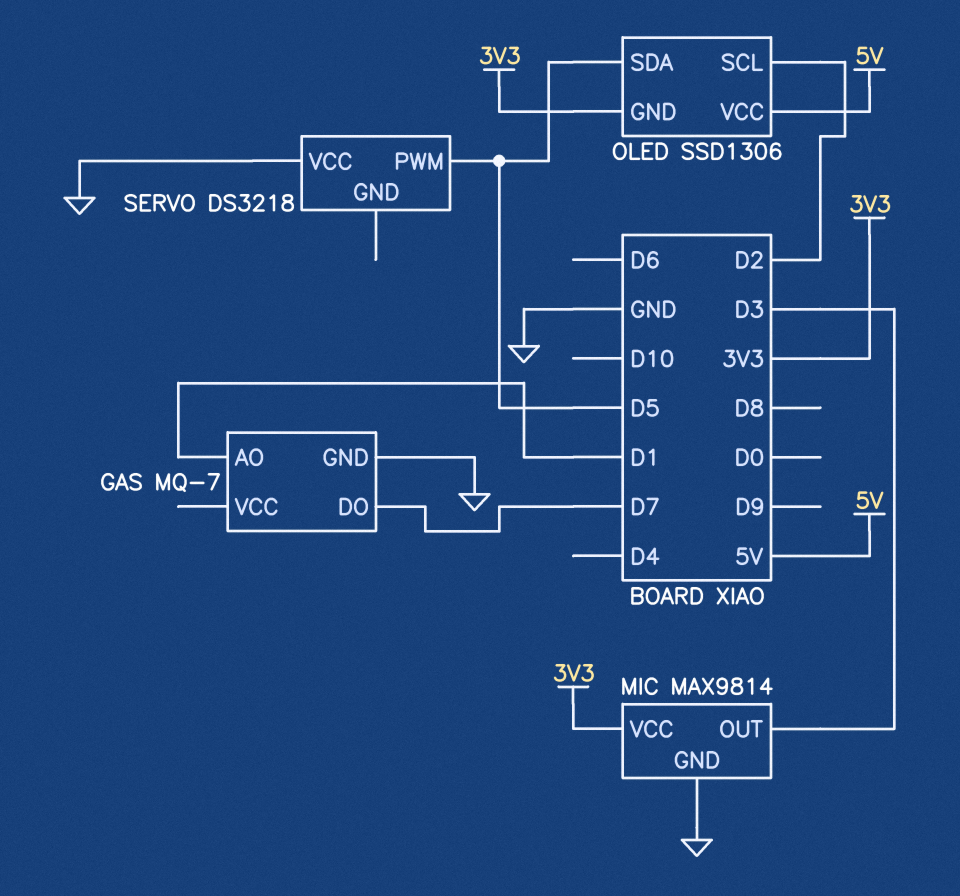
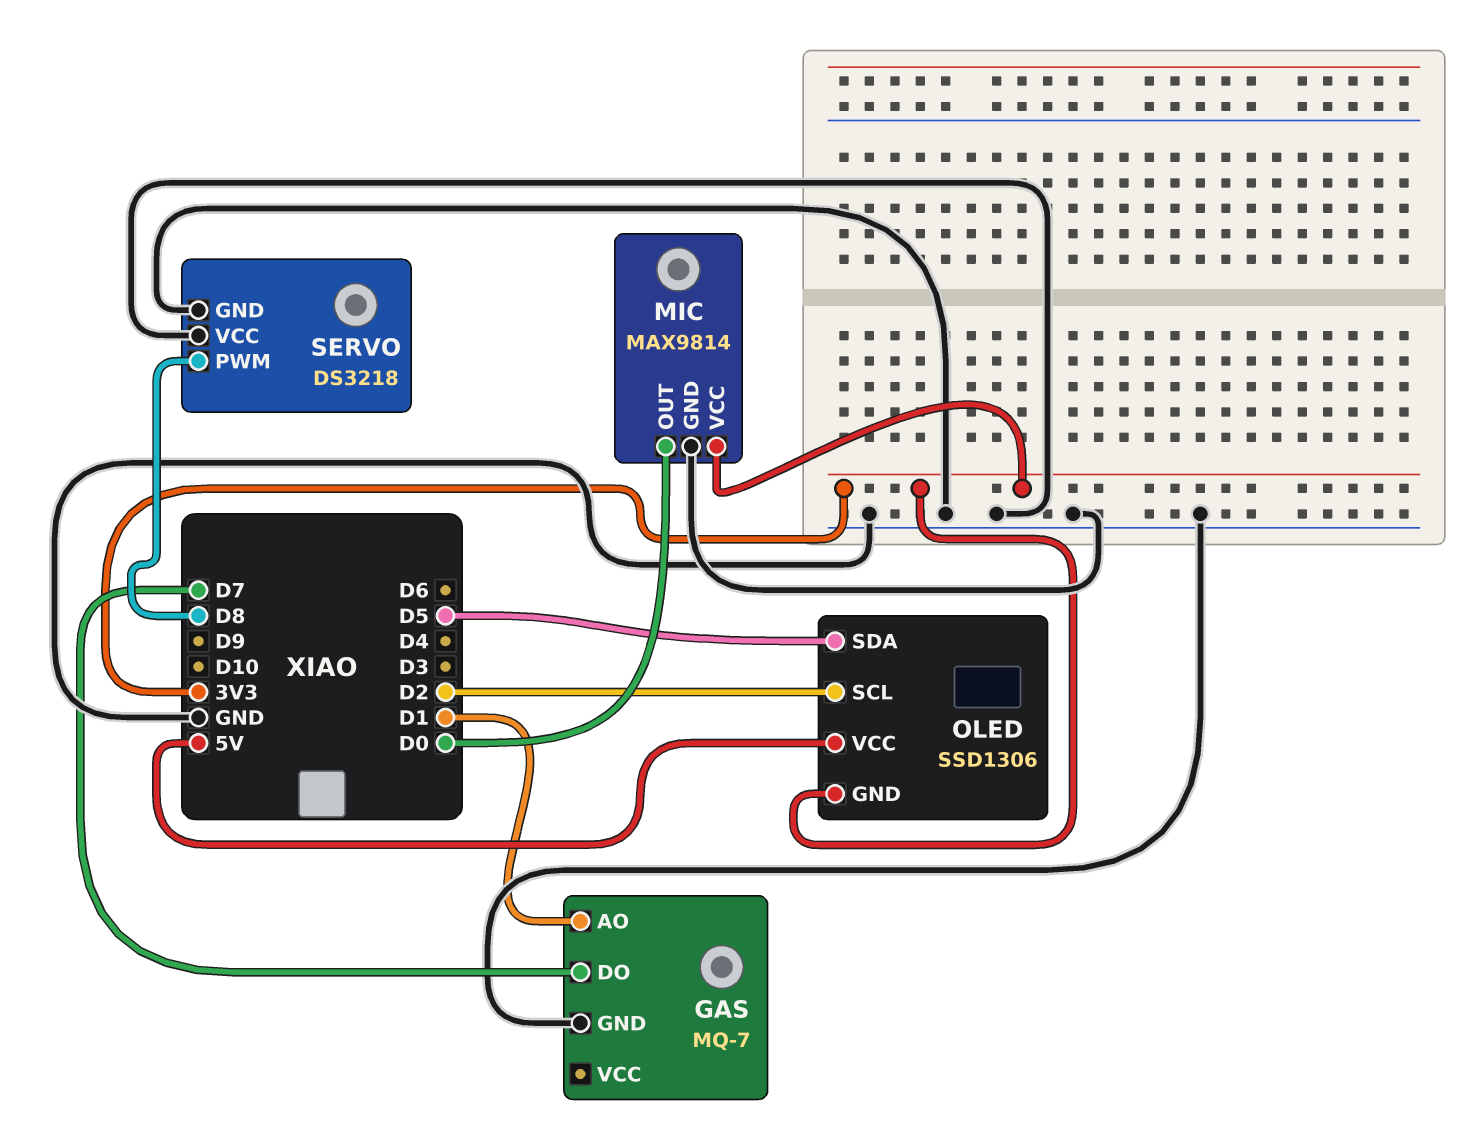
MIC pin OUT: D3 -> D0
SERVO pin GND: none -> GND
SERVO pin PWM: D5 -> D8

